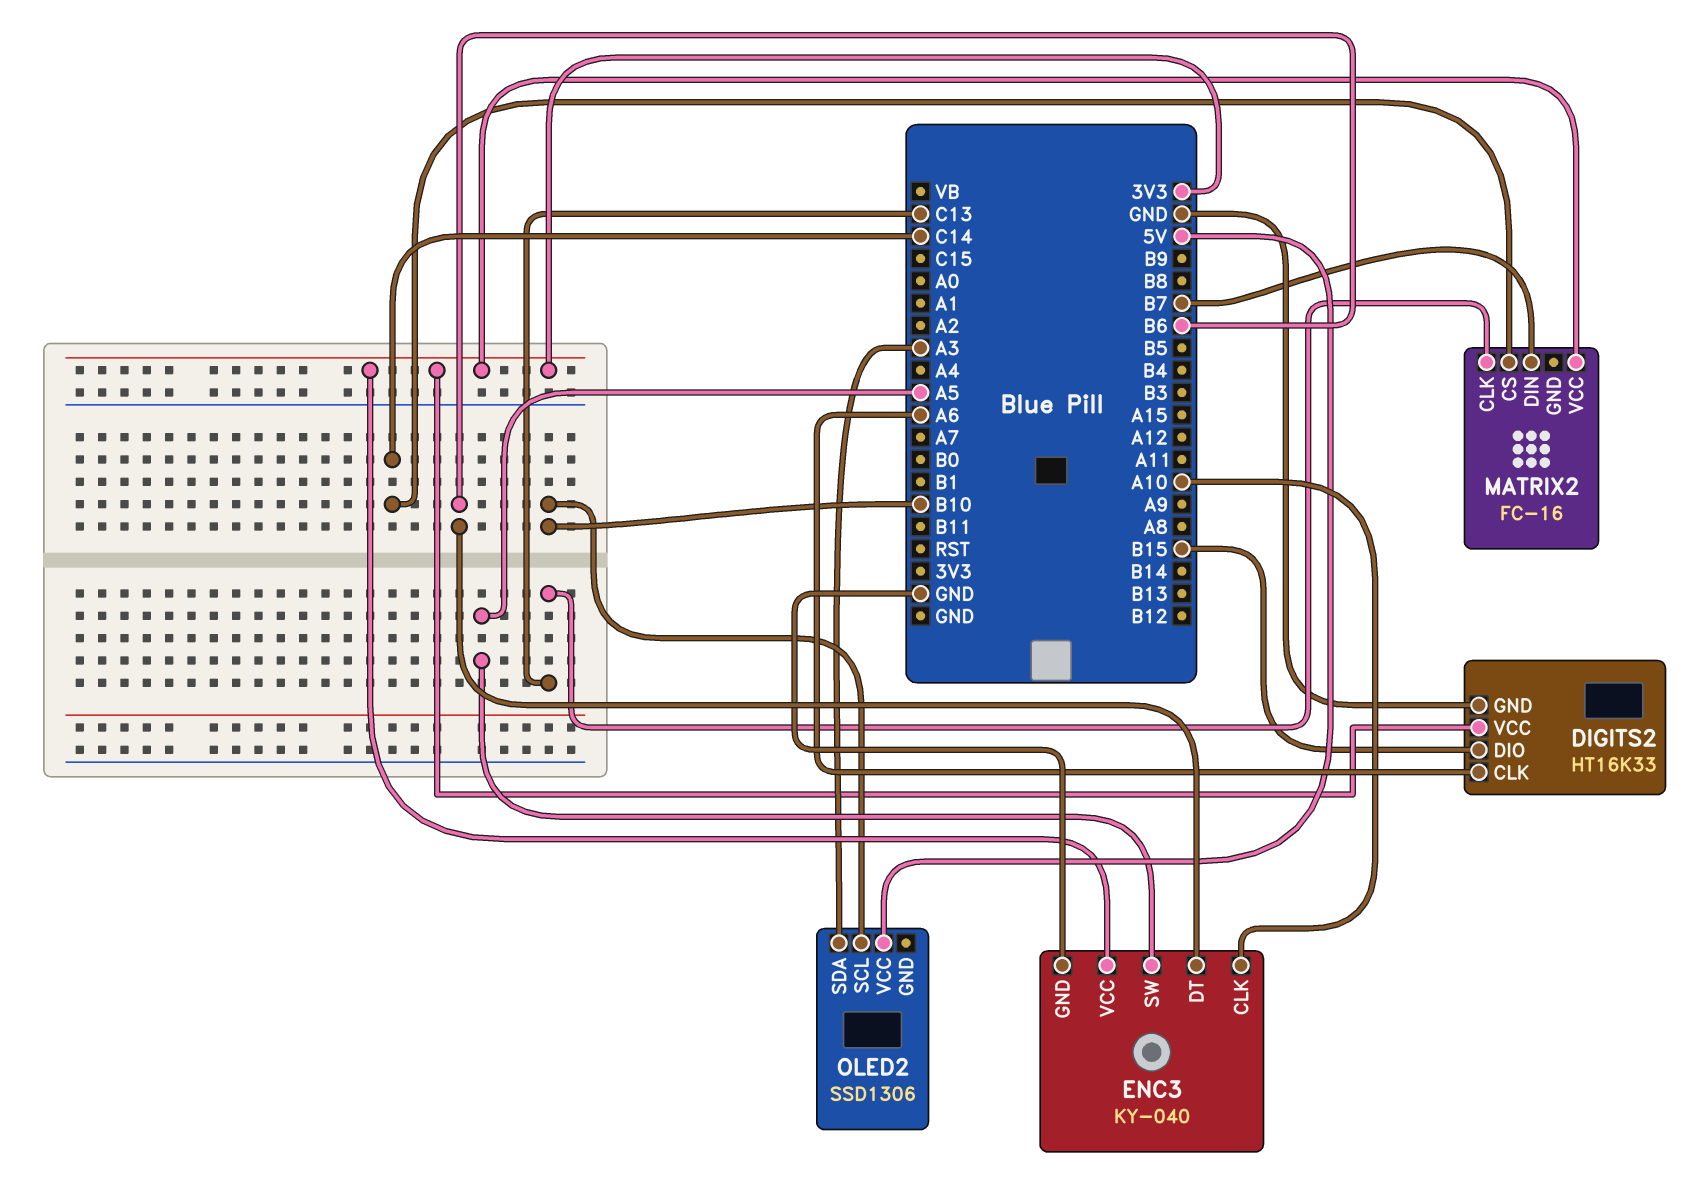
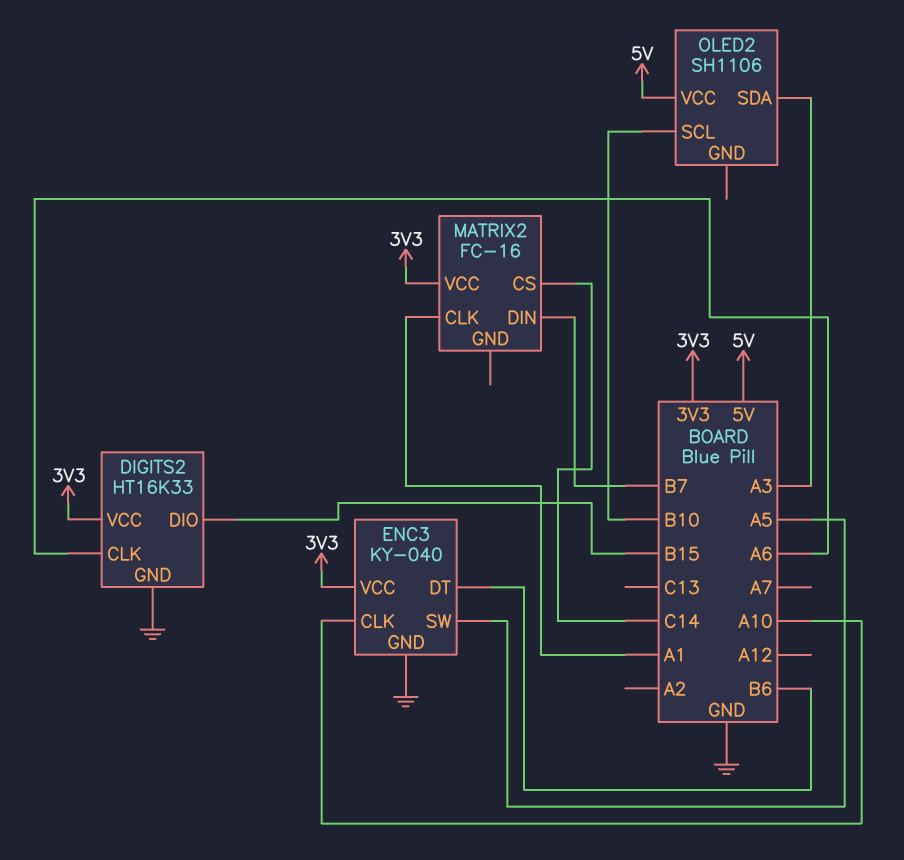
MATRIX2 pin CLK: C13 -> A1
OLED2: SSD1306 -> SH1106

